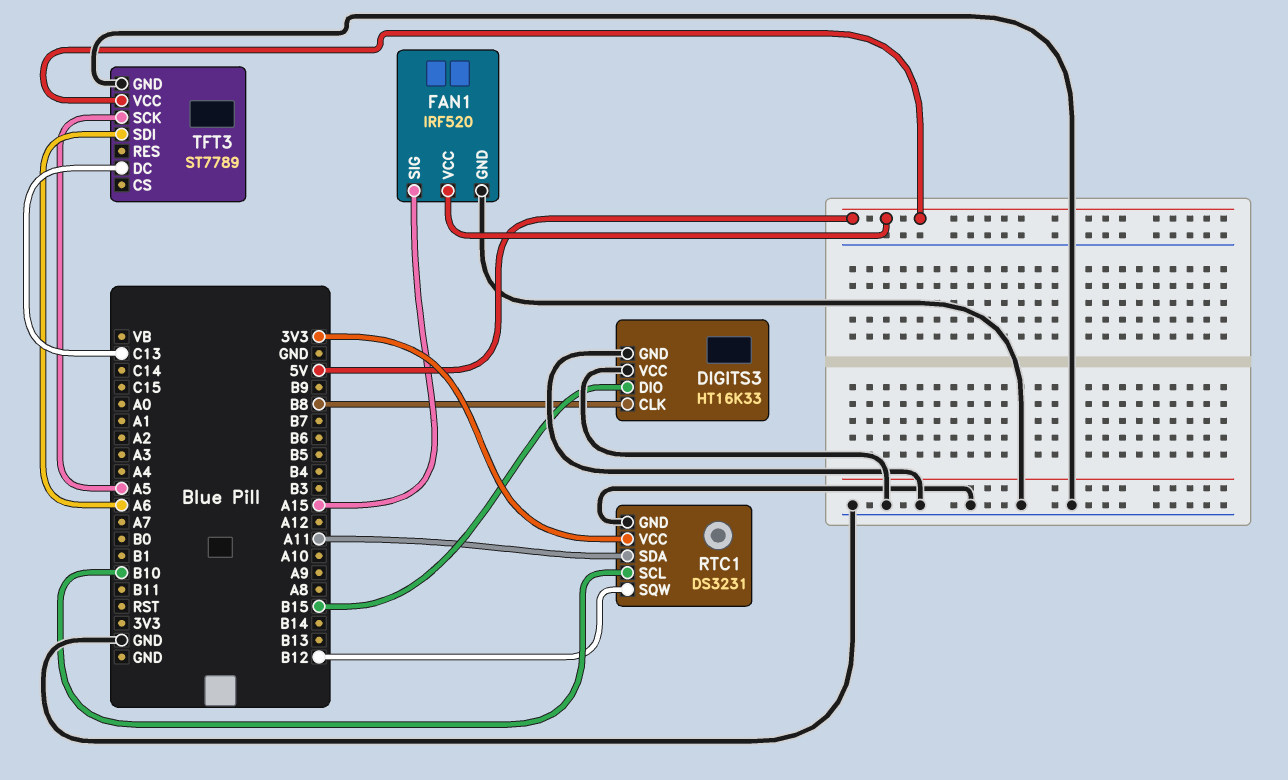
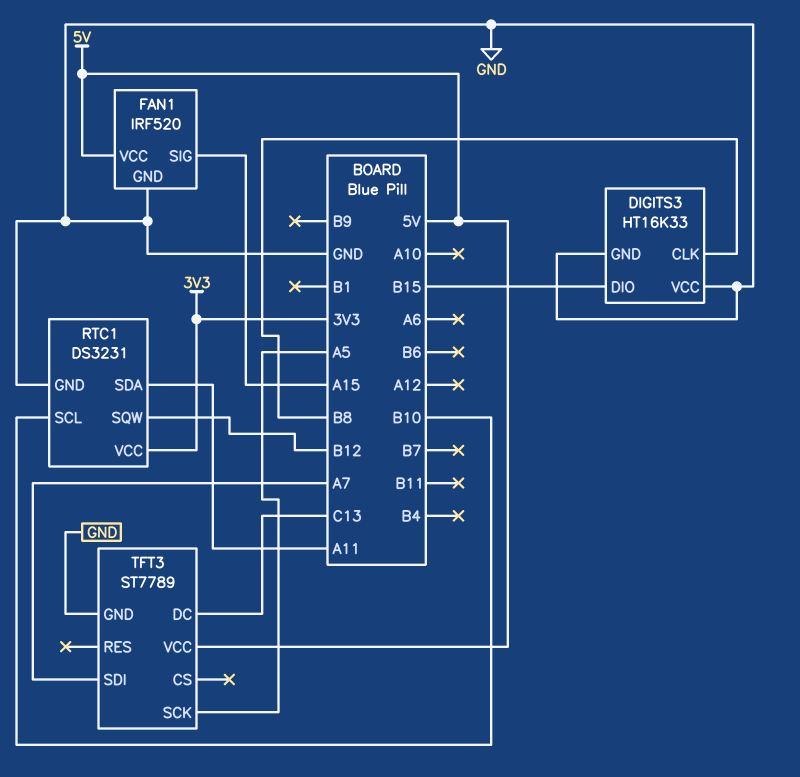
TFT3 pin SDI: A6 -> A7

